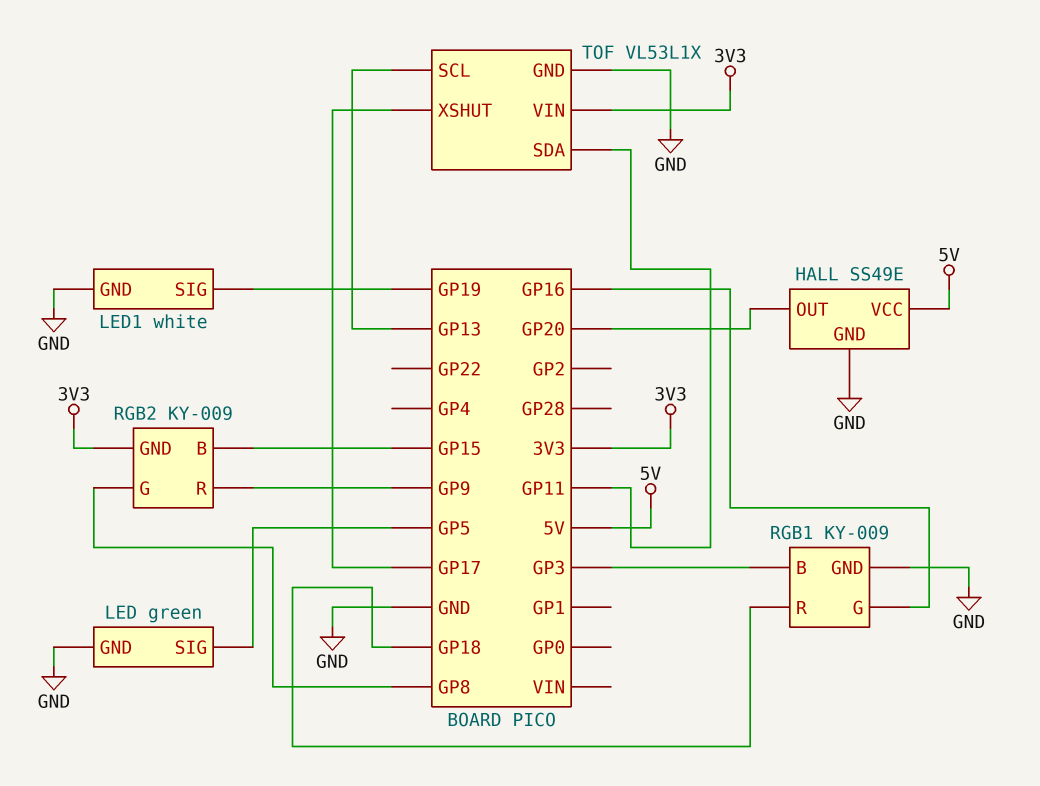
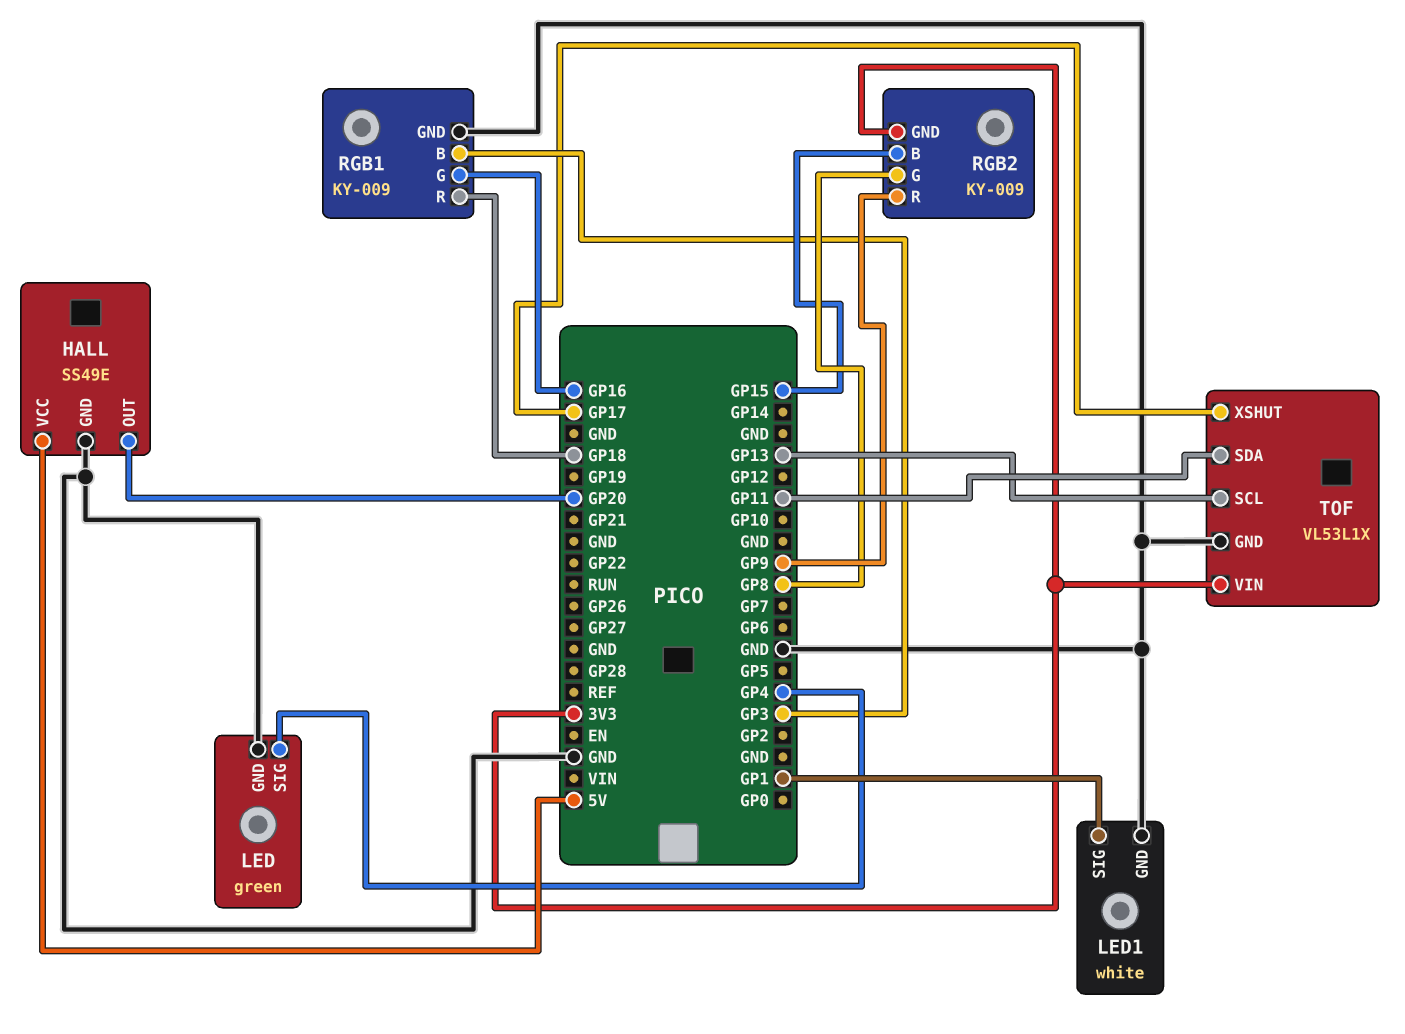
LED pin SIG: GP5 -> GP4
LED1 pin SIG: GP19 -> GP1

